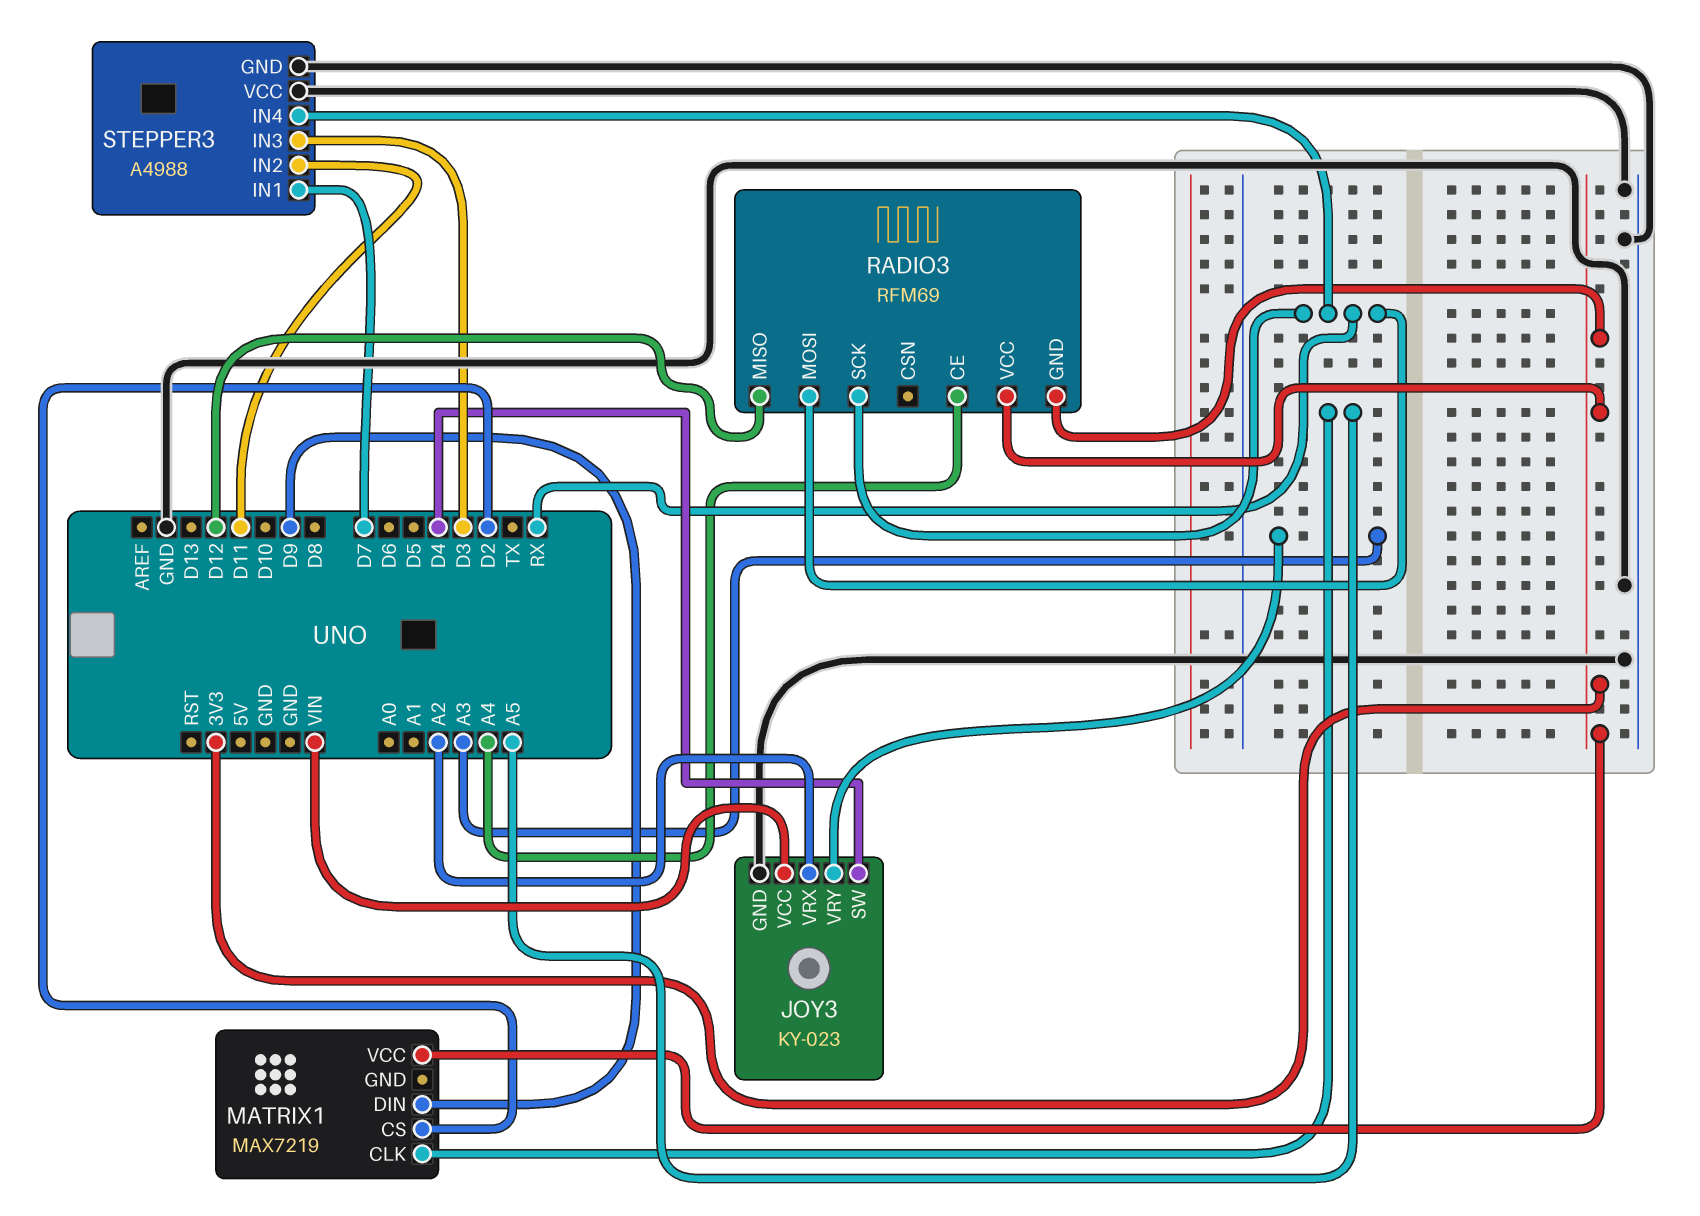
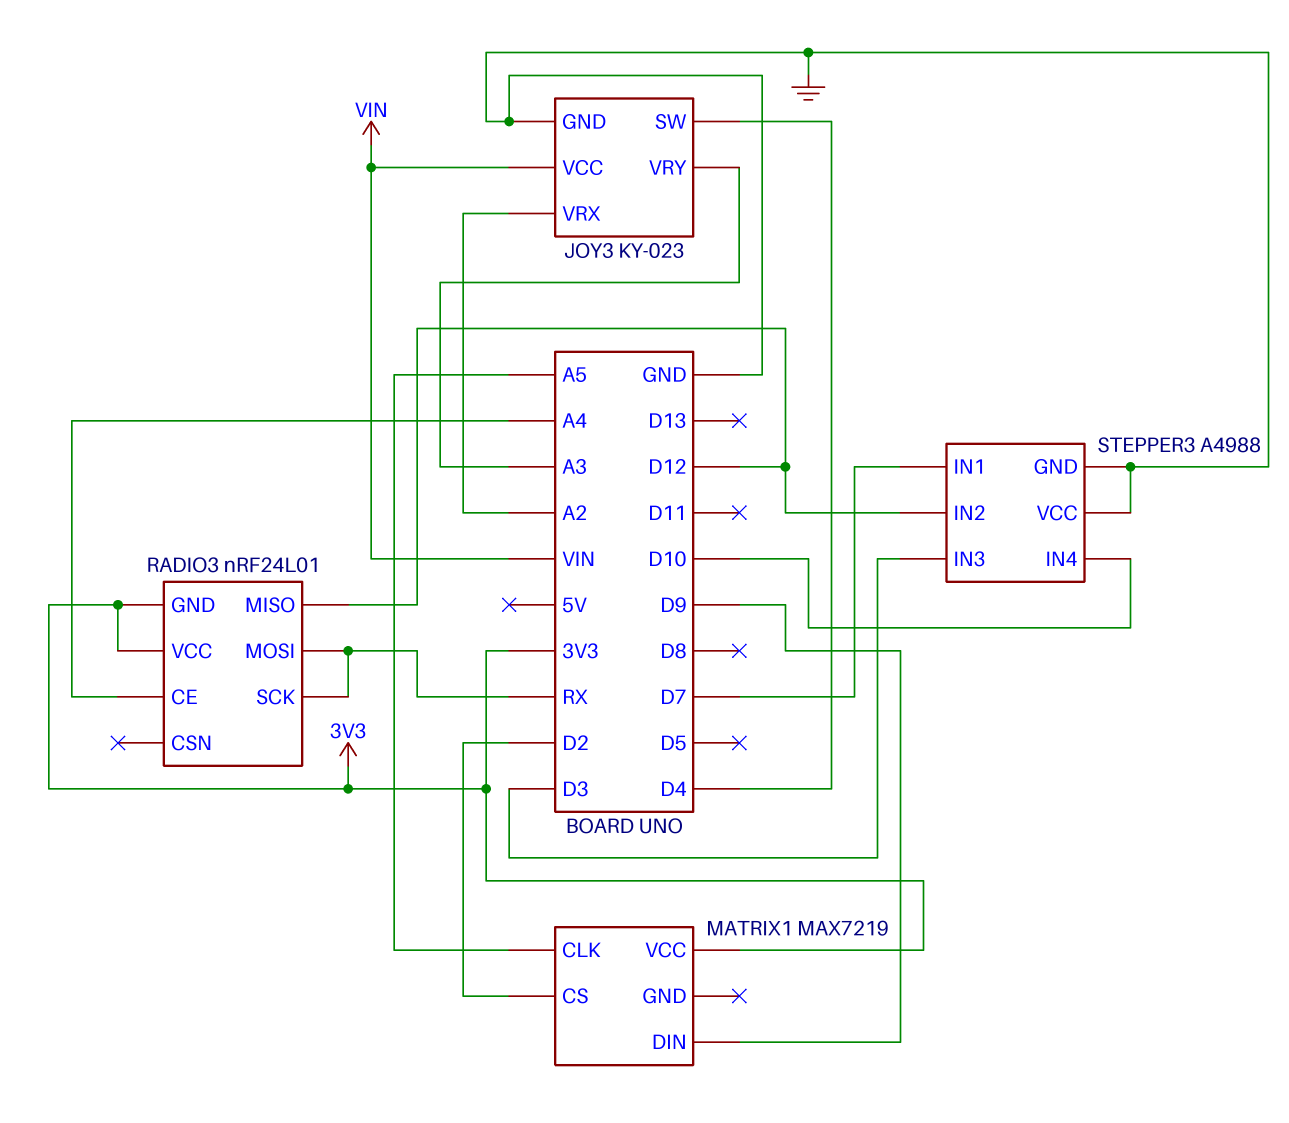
RADIO3: RFM69 -> nRF24L01
STEPPER3 pin IN2: D11 -> D12
STEPPER3 pin IN4: RX -> D10

